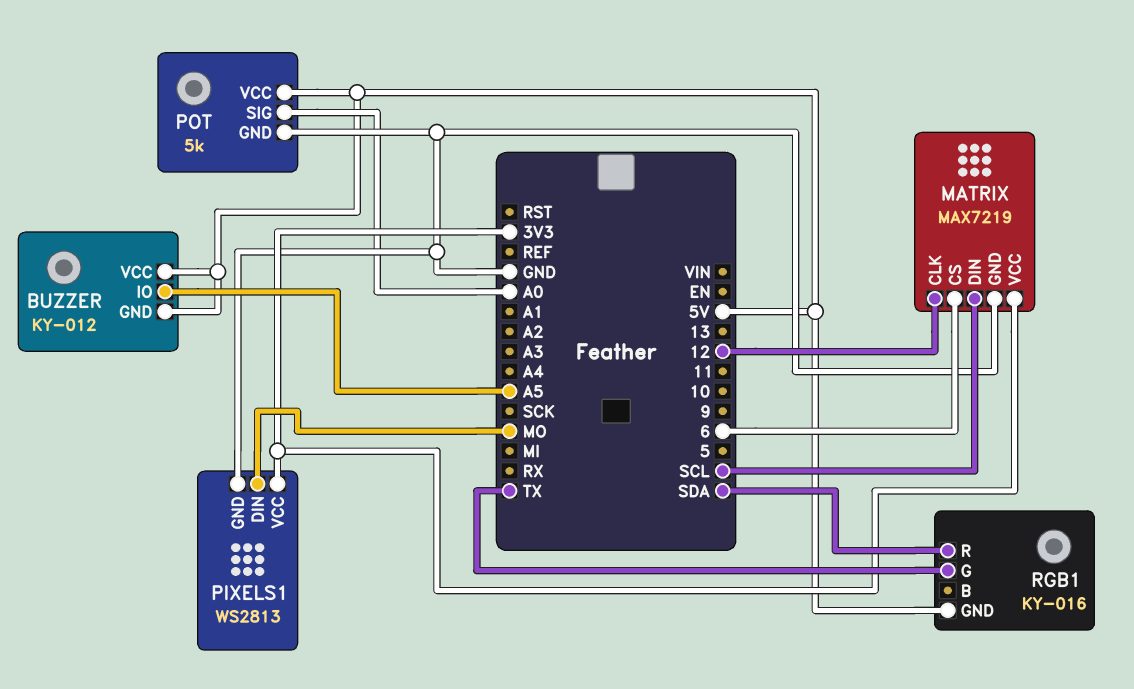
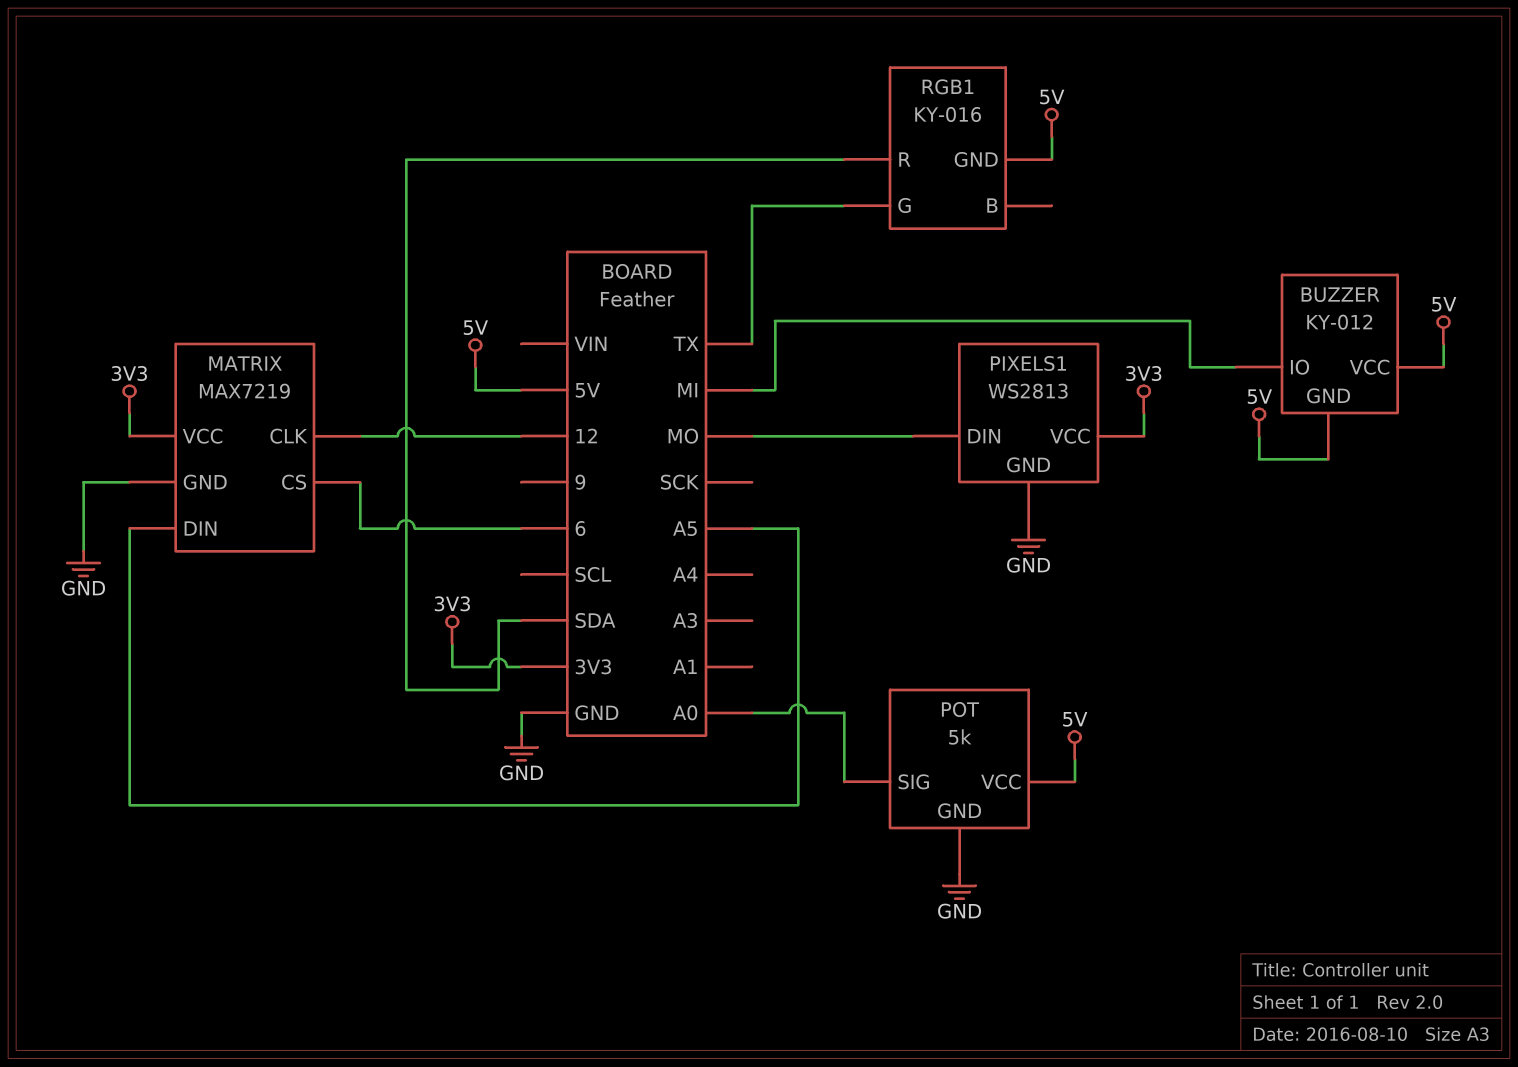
BUZZER pin IO: A5 -> MI
MATRIX pin DIN: SCL -> A5

